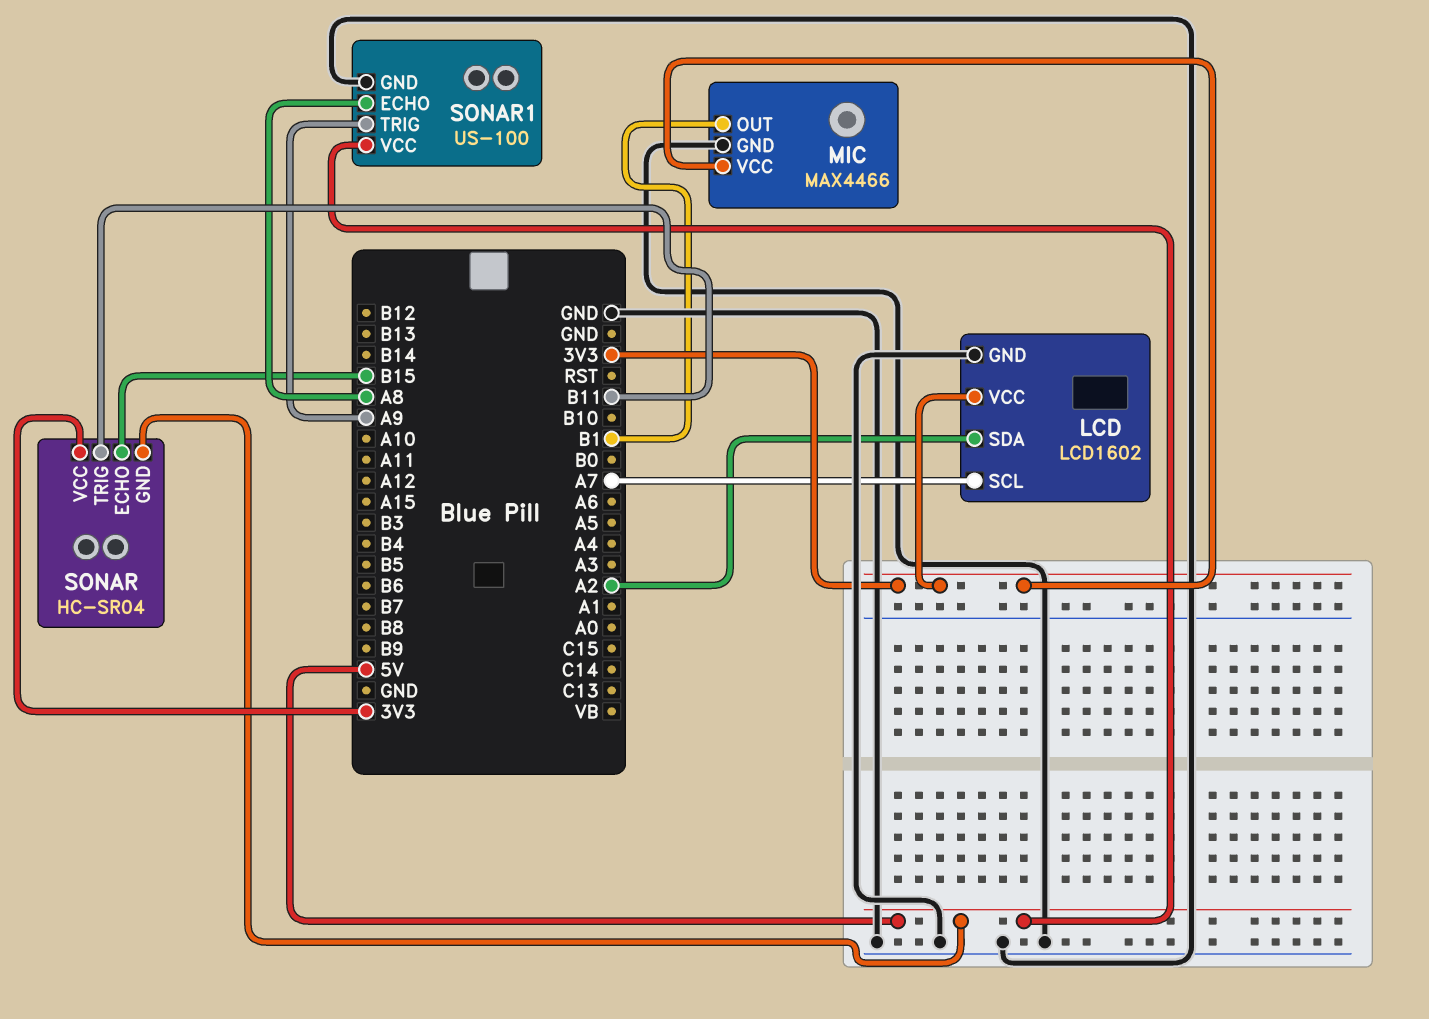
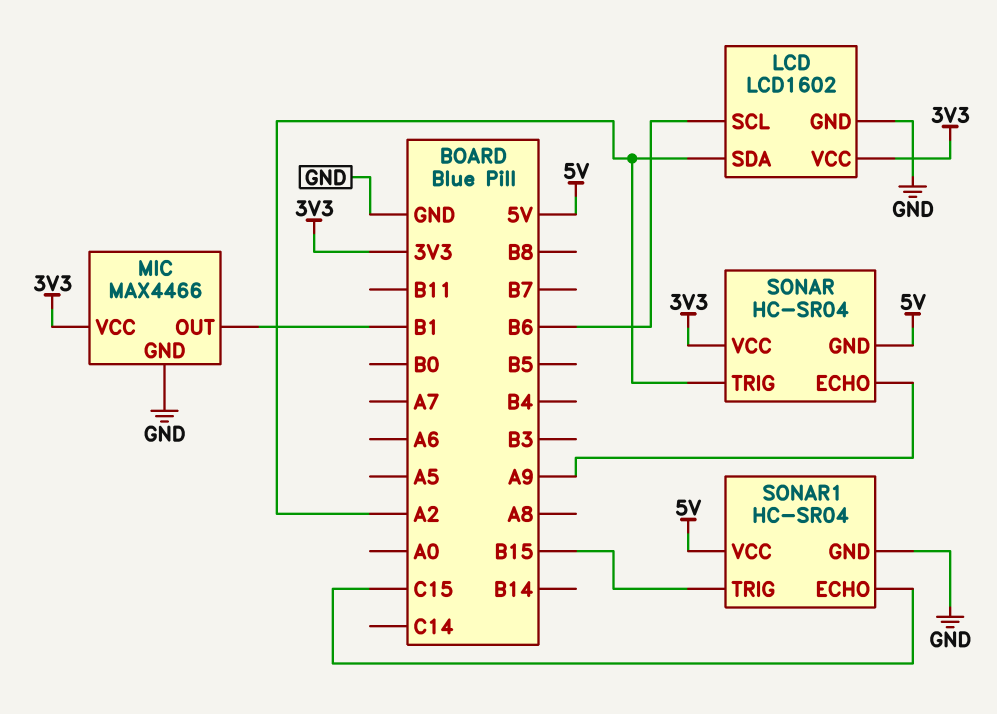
LCD pin SCL: A7 -> B6
SONAR pin ECHO: B15 -> A9
SONAR pin TRIG: B11 -> A2
SONAR1: US-100 -> HC-SR04
SONAR1 pin ECHO: A8 -> C15
SONAR1 pin TRIG: A9 -> B15

